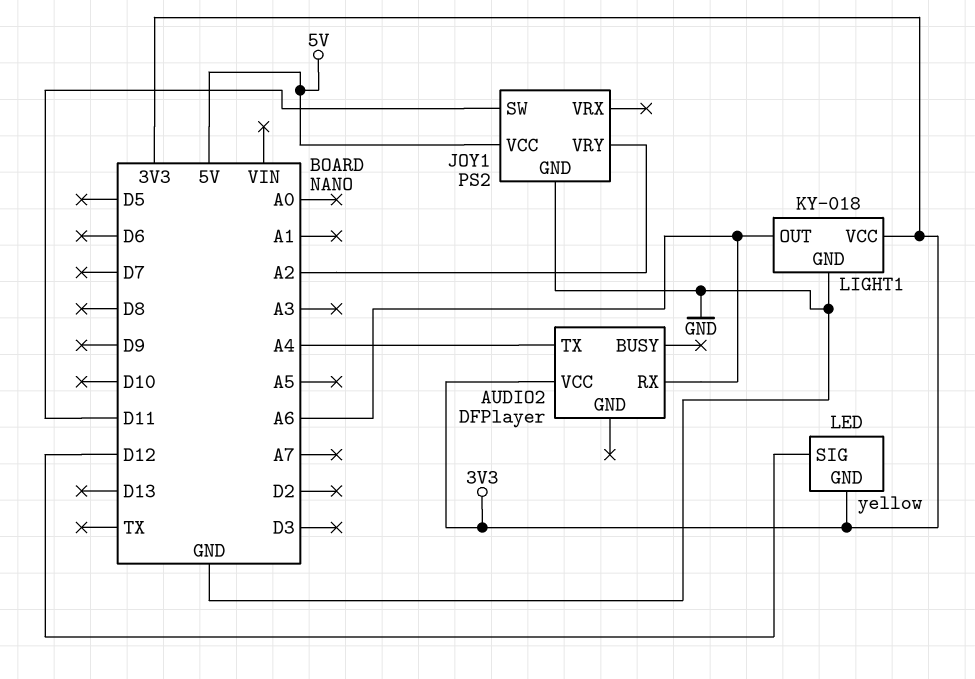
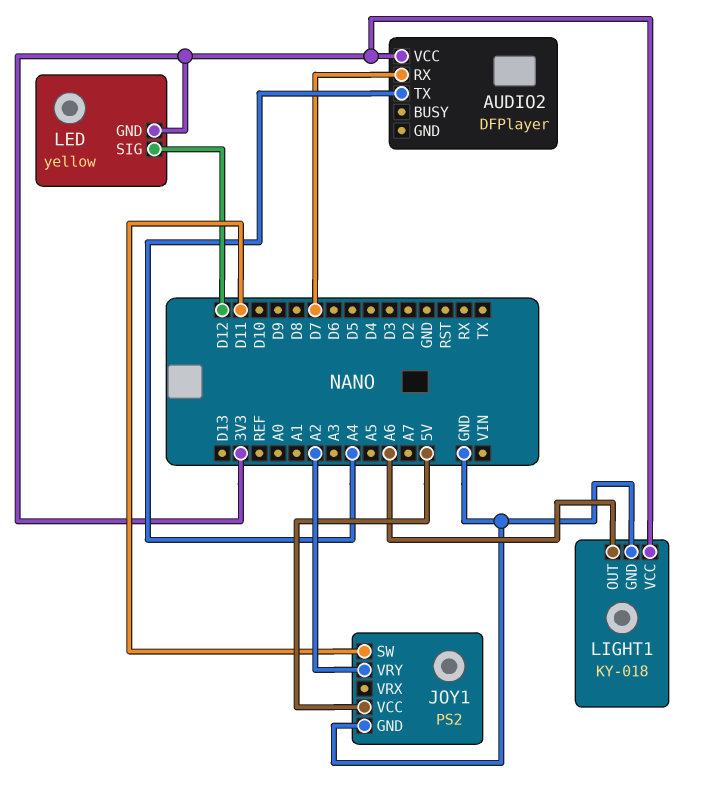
AUDIO2 pin RX: A6 -> D7

